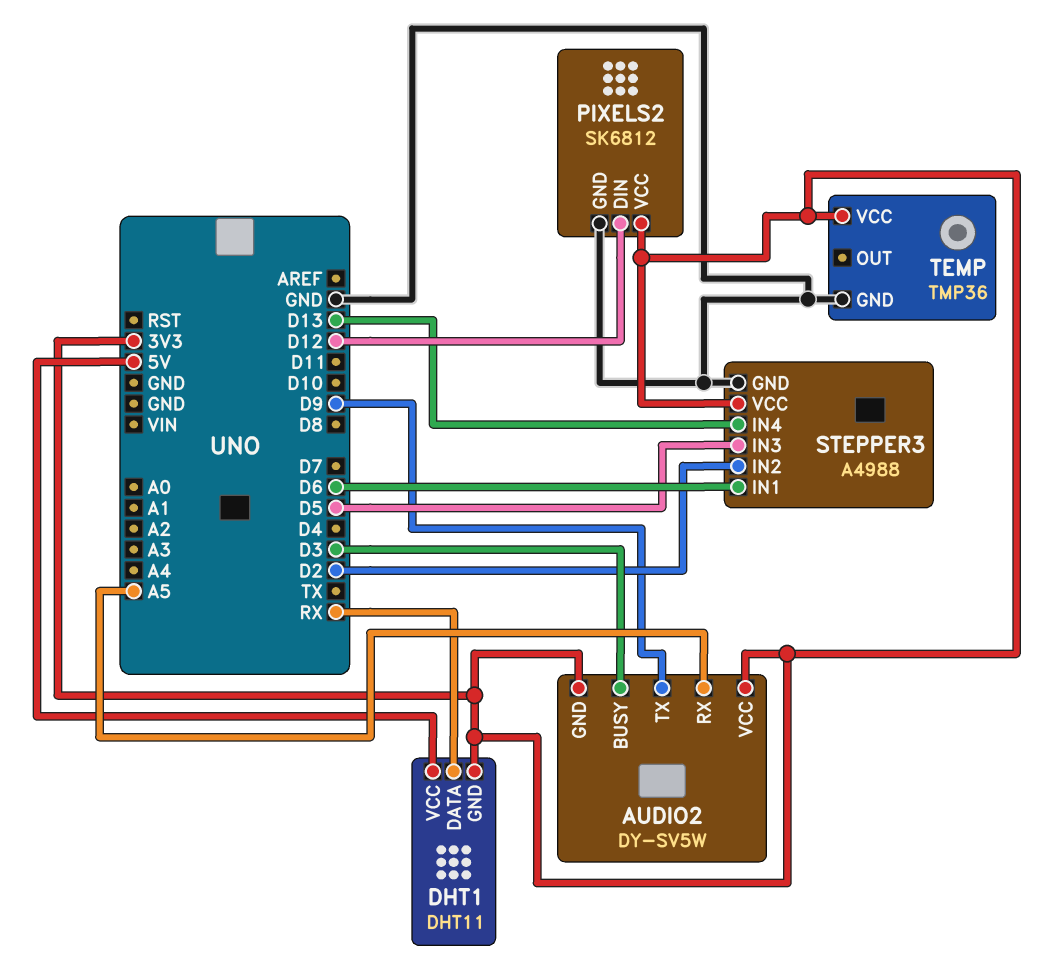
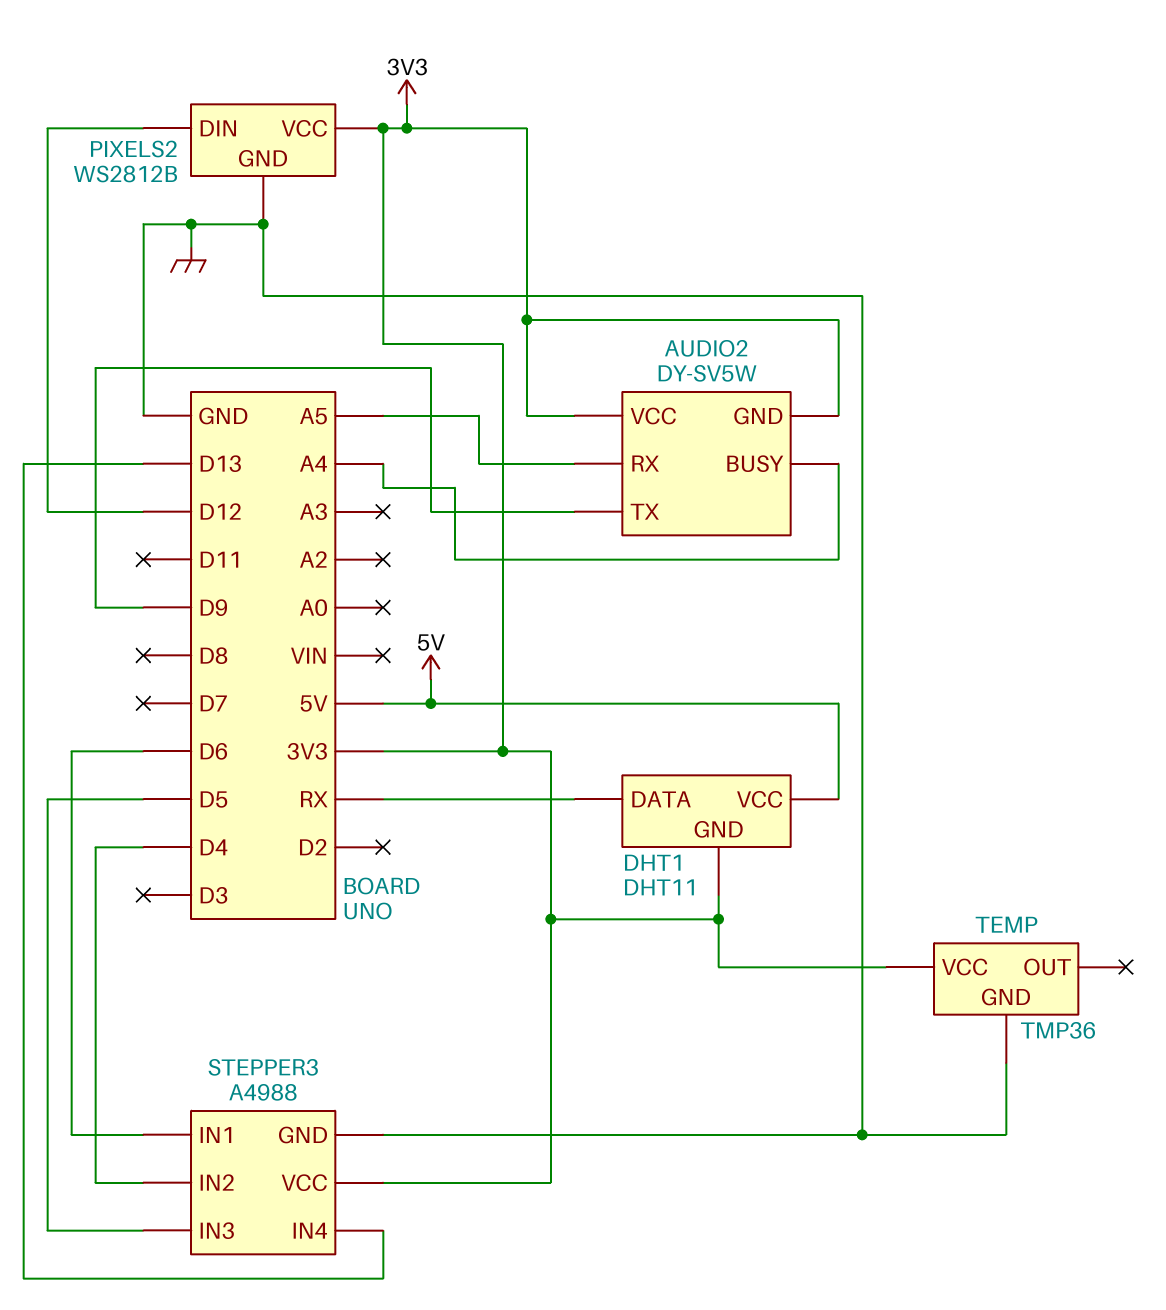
AUDIO2 pin BUSY: D3 -> A4
PIXELS2: SK6812 -> WS2812B
STEPPER3 pin IN2: D2 -> D4

